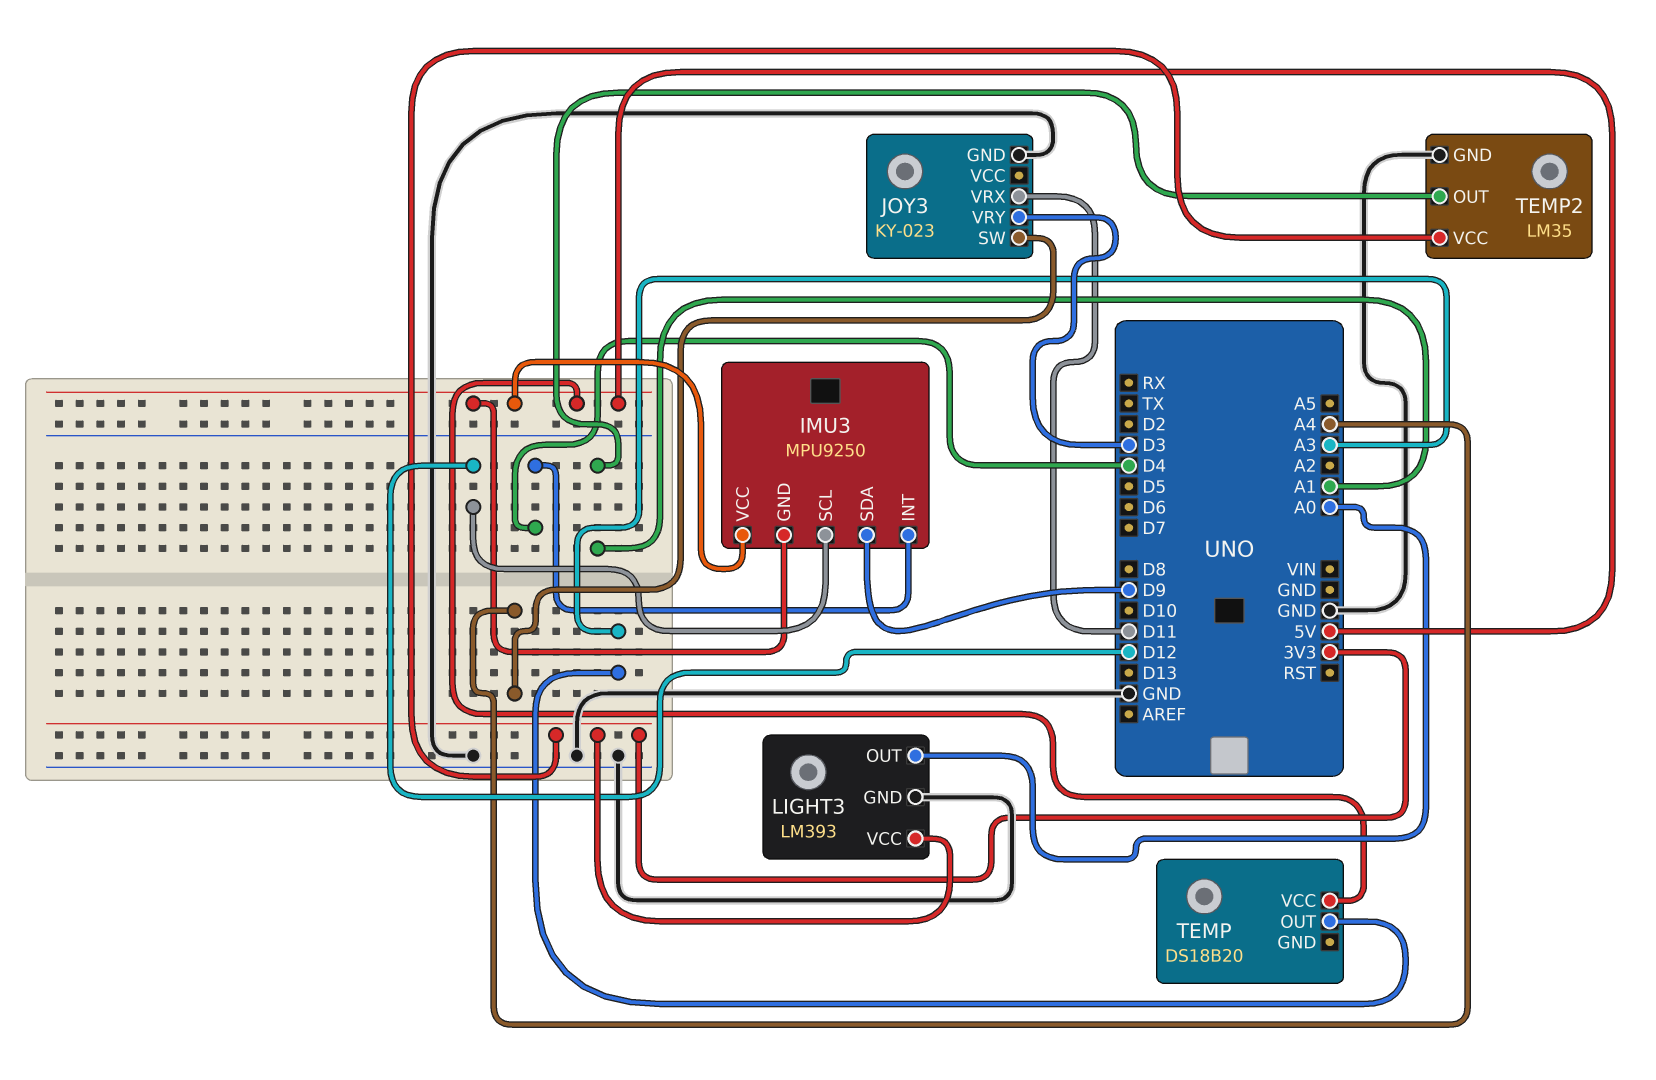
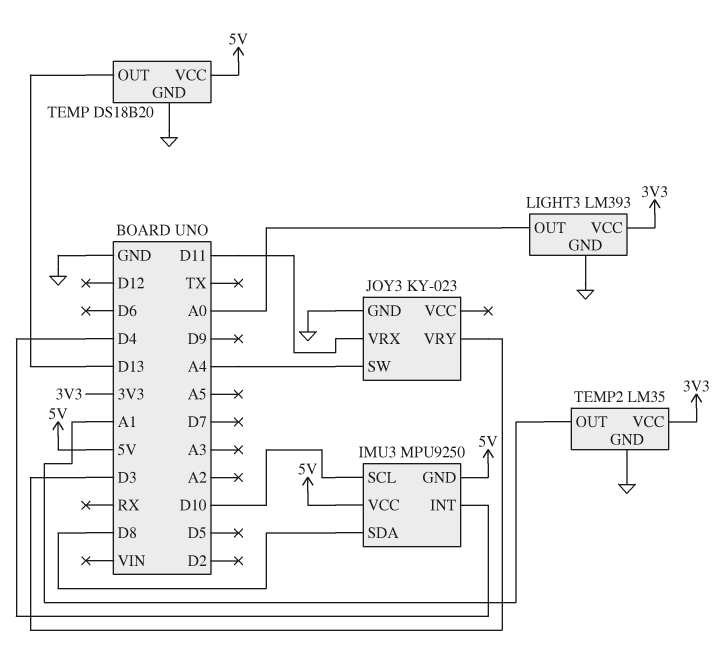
IMU3 pin SCL: D12 -> D10
IMU3 pin SDA: D9 -> D8
TEMP pin GND: none -> GND
TEMP pin OUT: A3 -> D13

